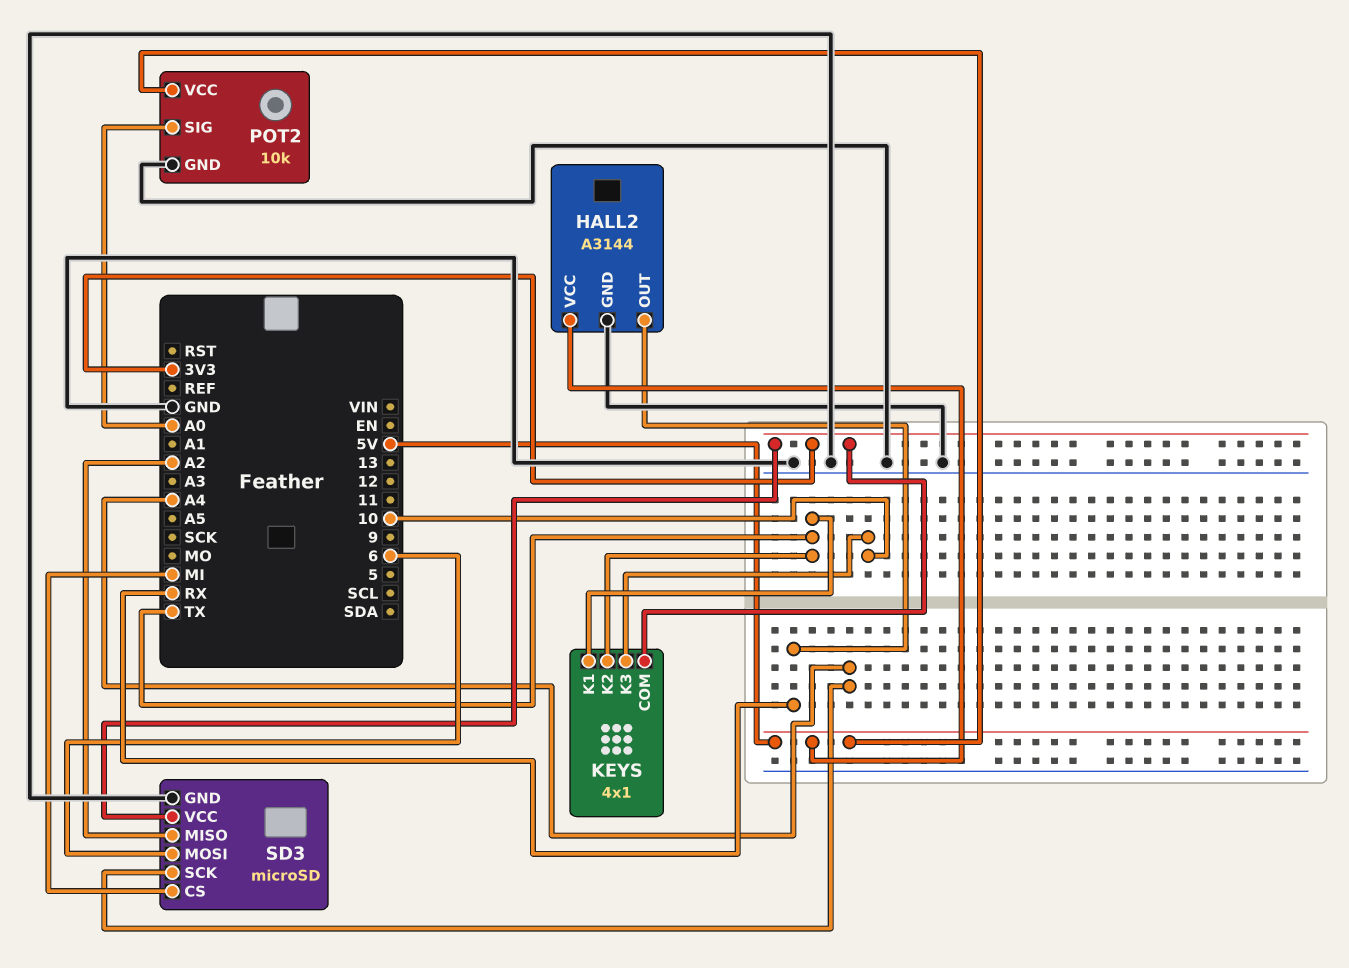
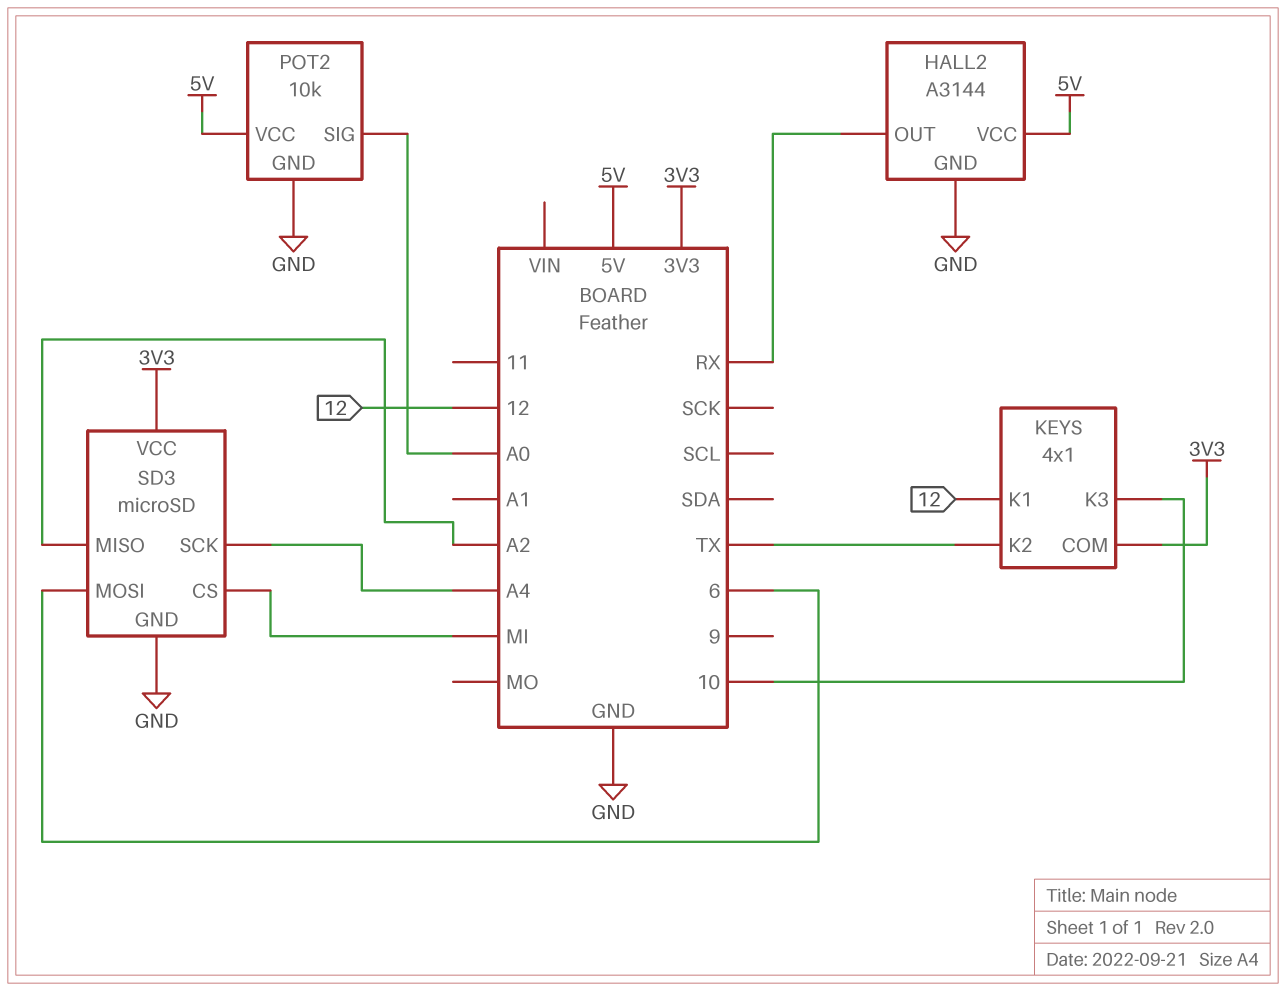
KEYS pin K1: TX -> 12

